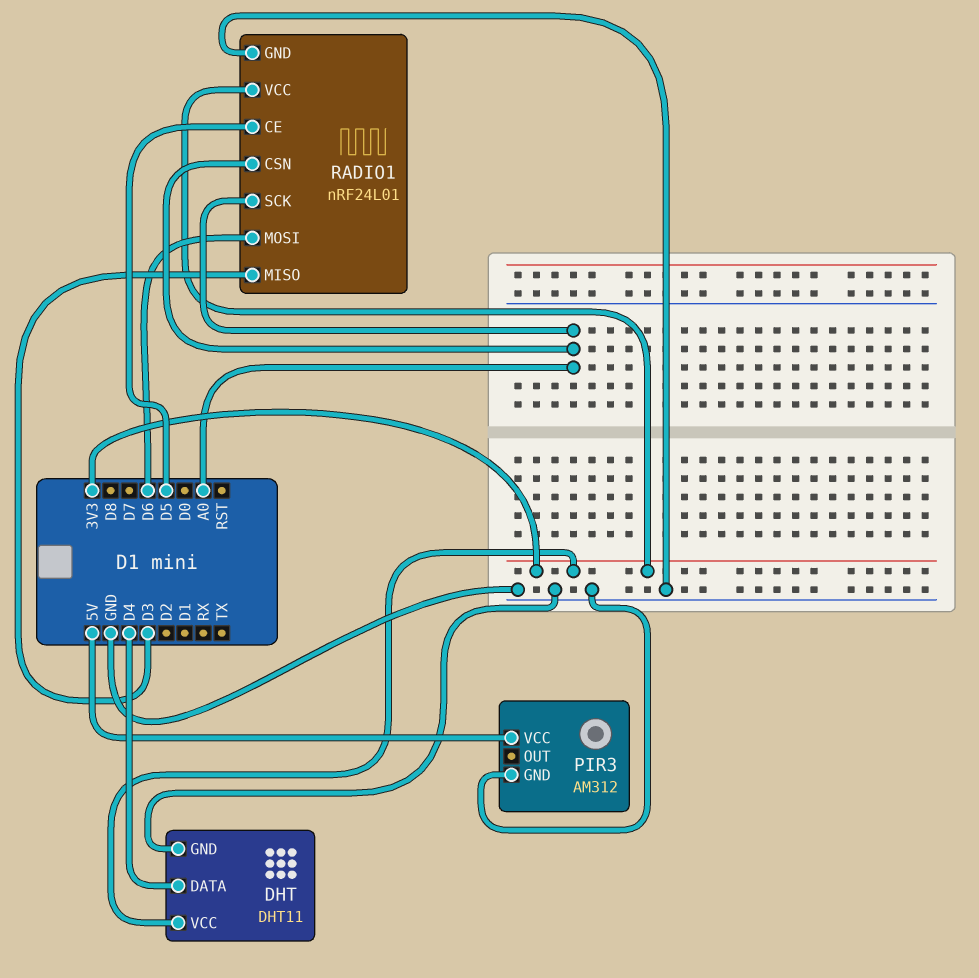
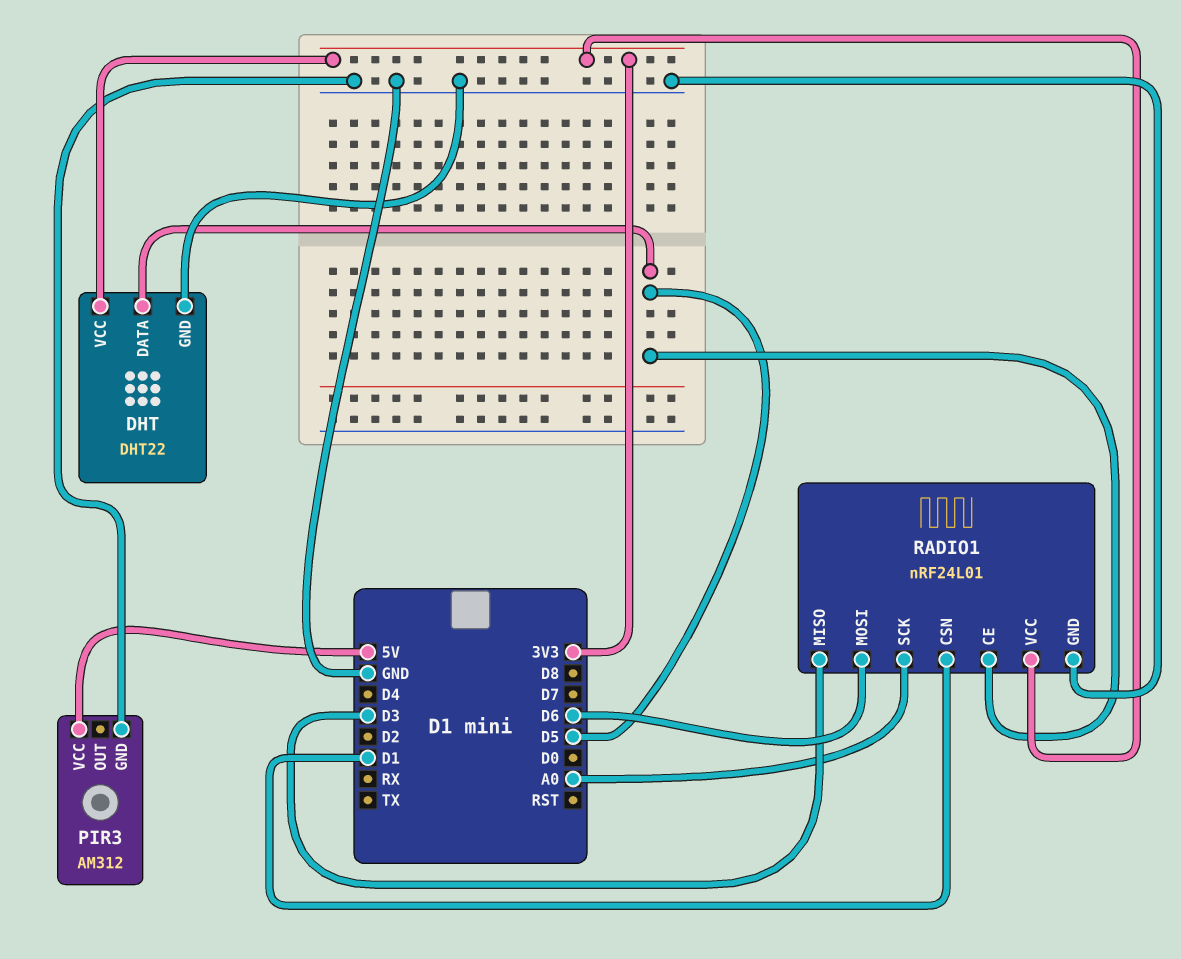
DHT: DHT11 -> DHT22
DHT pin DATA: D4 -> D5
RADIO1 pin CSN: A0 -> D1

